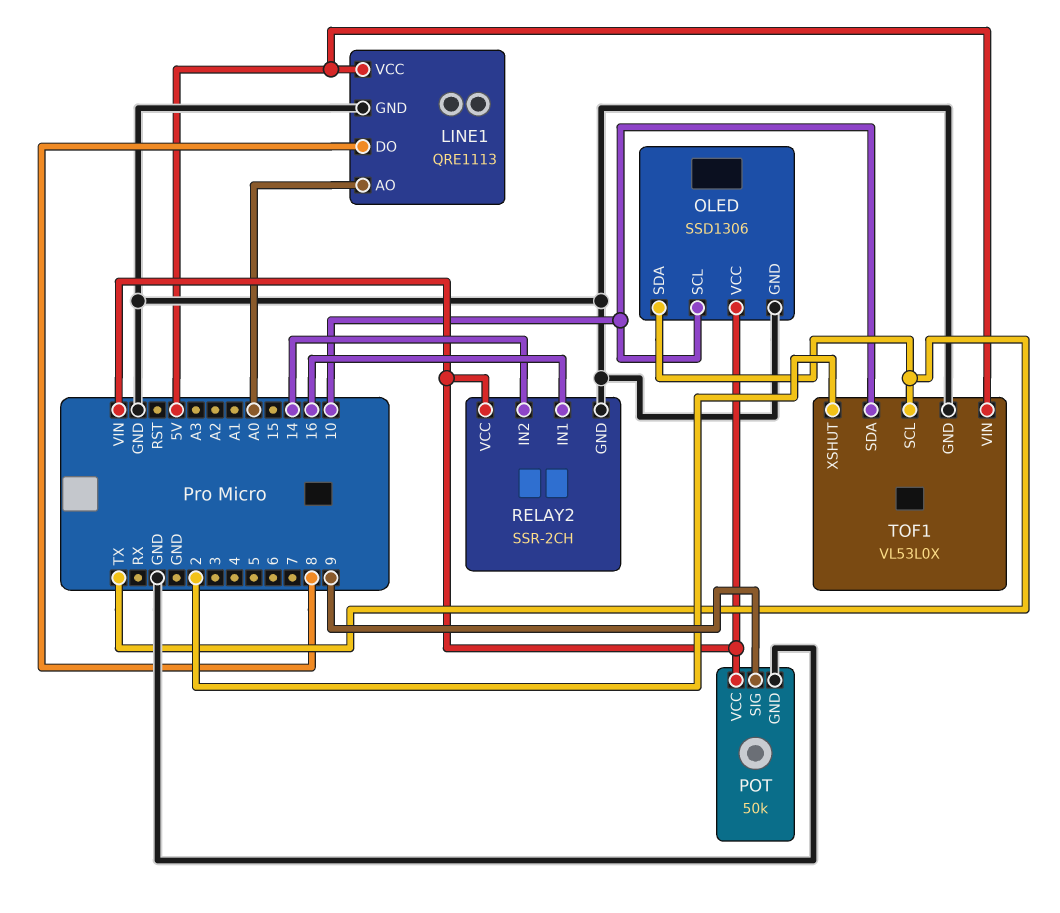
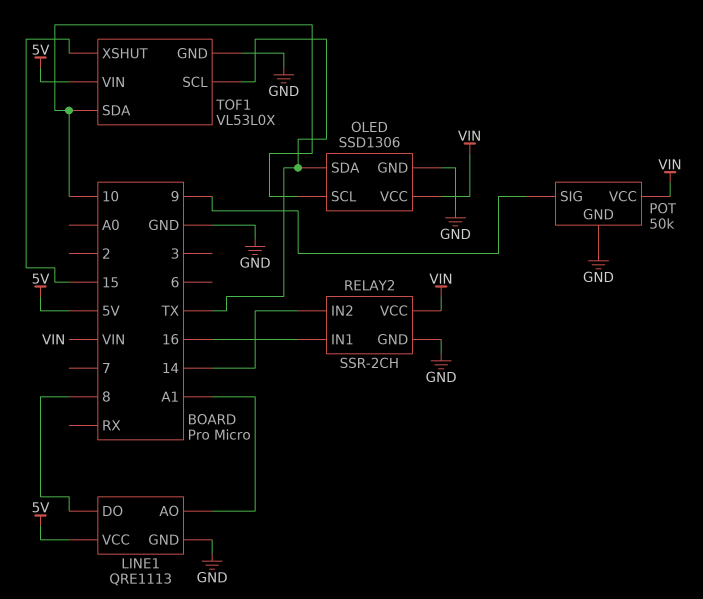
LINE1 pin AO: A0 -> A1
TOF1 pin XSHUT: 2 -> 15

